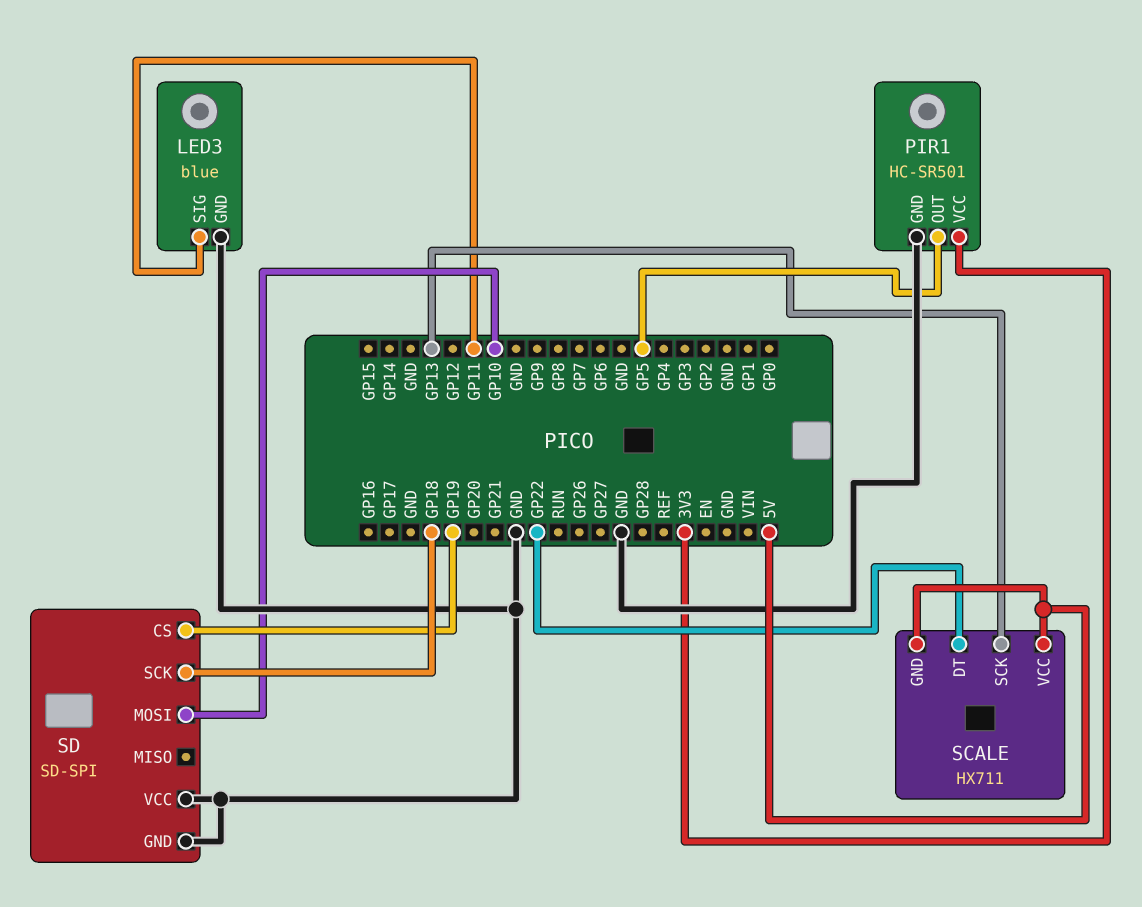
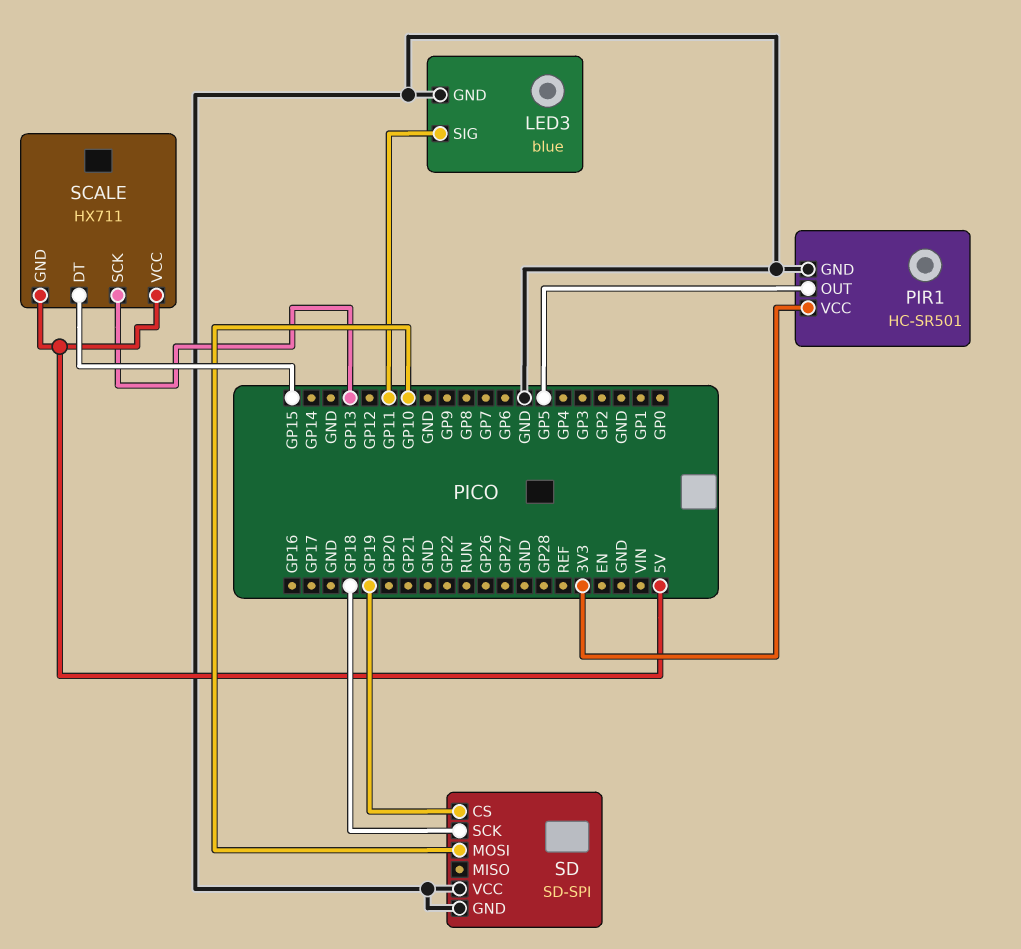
SCALE pin DT: GP22 -> GP15

